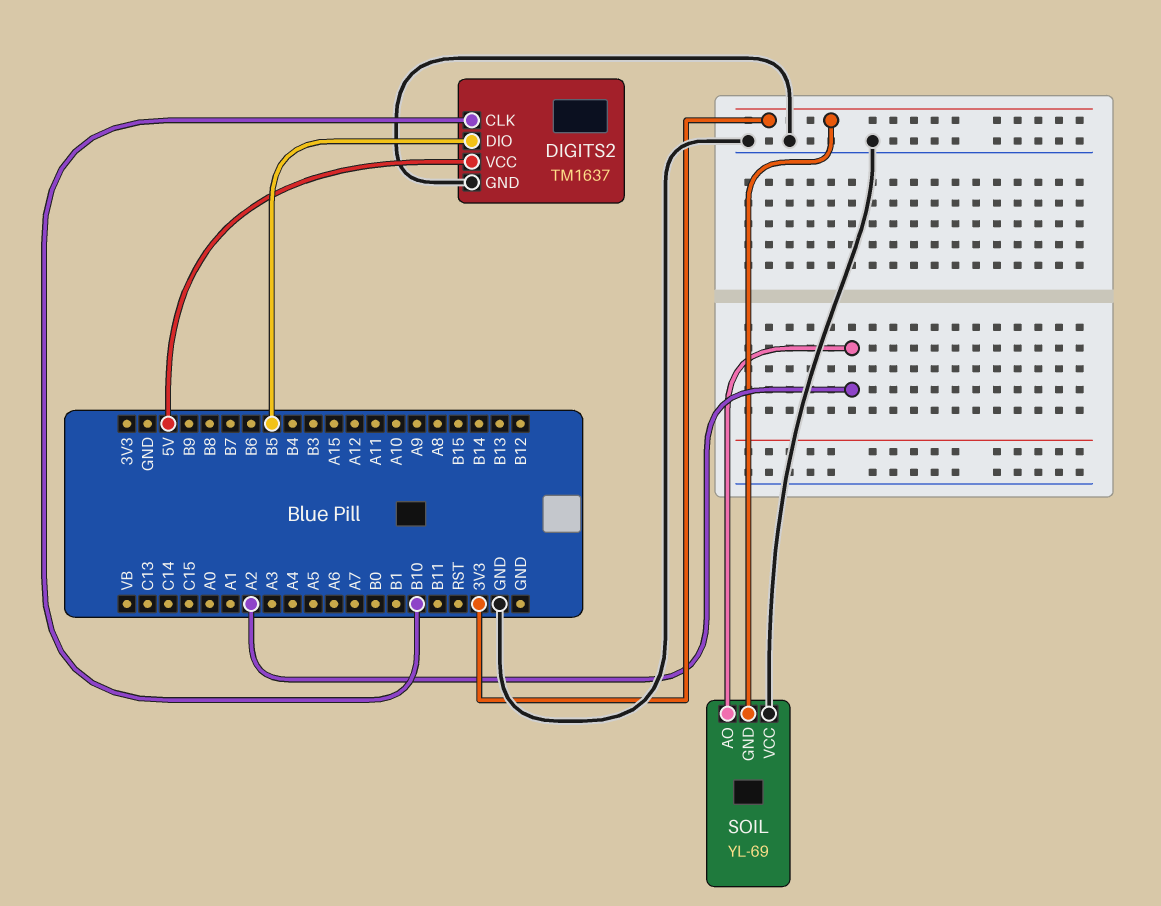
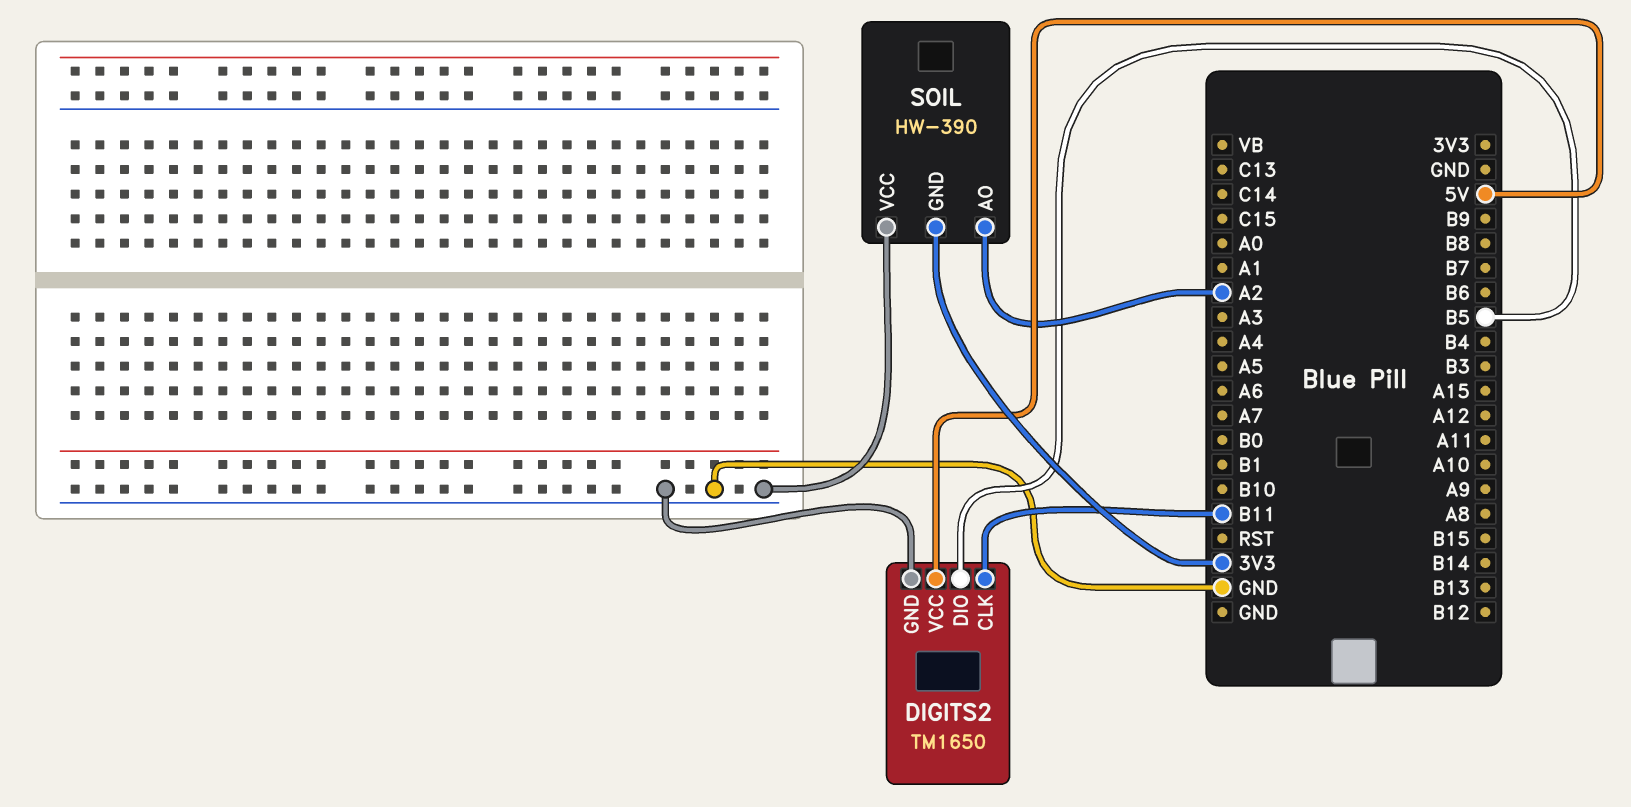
DIGITS2: TM1637 -> TM1650
DIGITS2 pin CLK: B10 -> B11
SOIL: YL-69 -> HW-390

